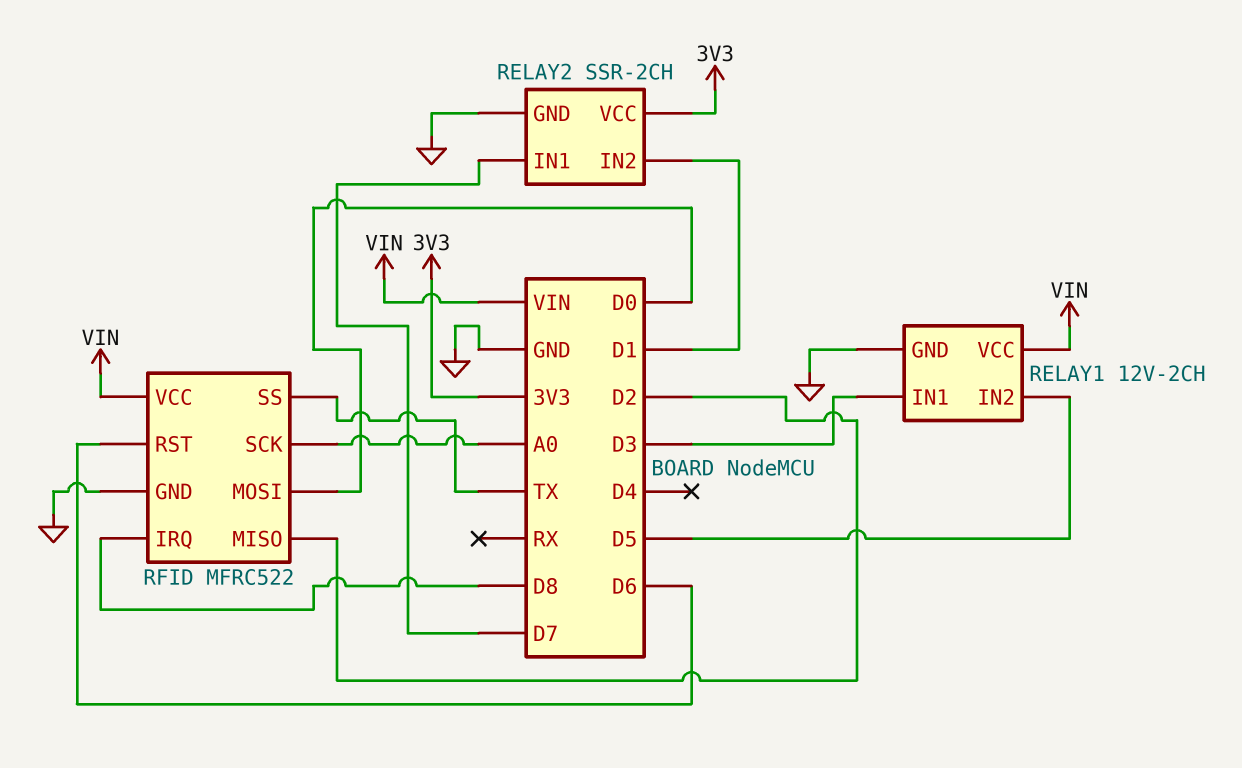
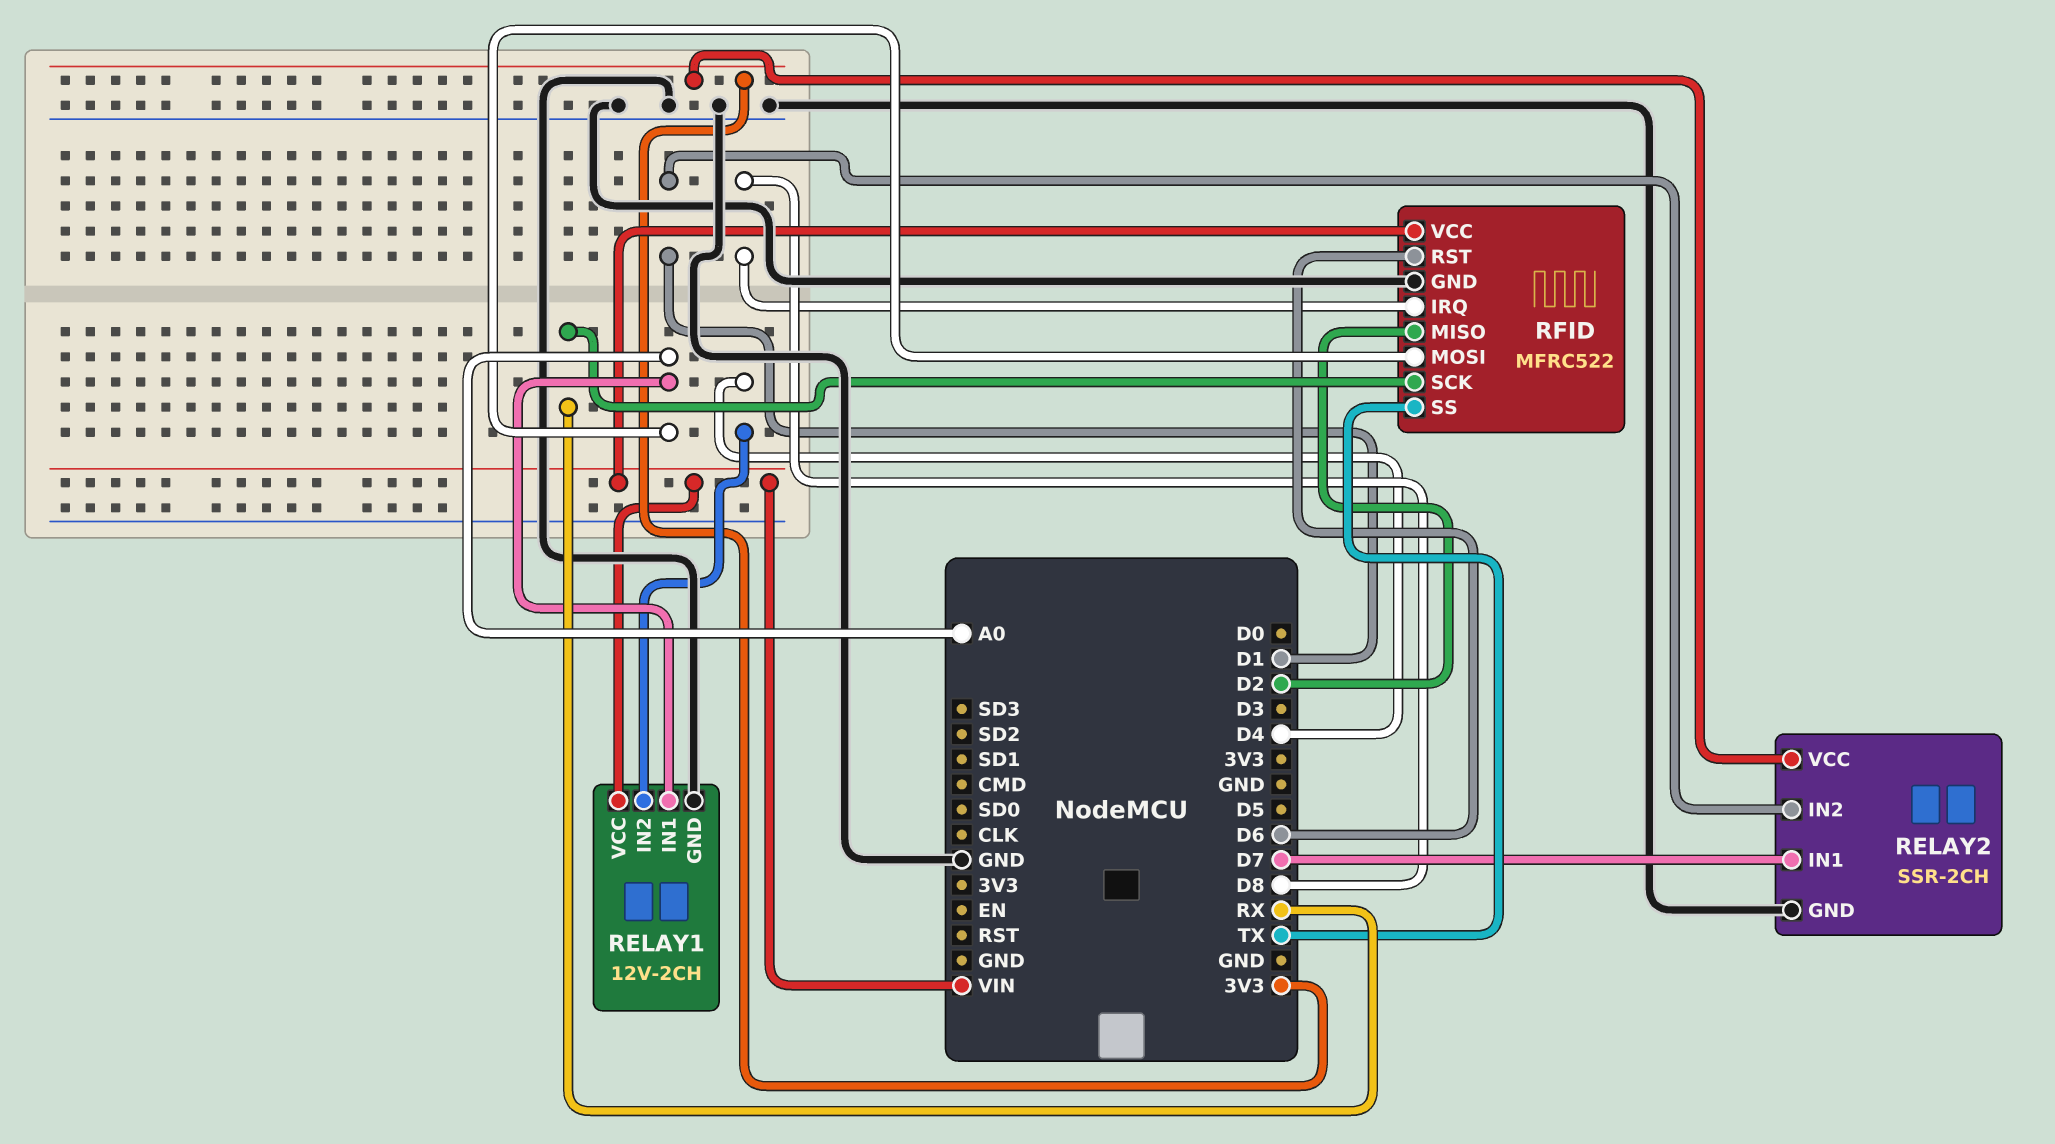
RELAY1 pin IN1: D3 -> A0
RELAY1 pin IN2: D5 -> D4
RFID pin MOSI: D0 -> A0
RFID pin SCK: A0 -> RX

